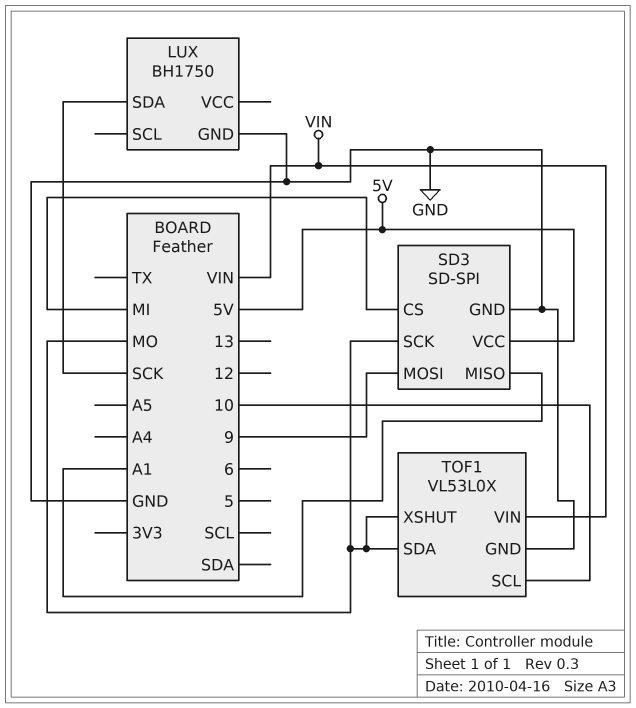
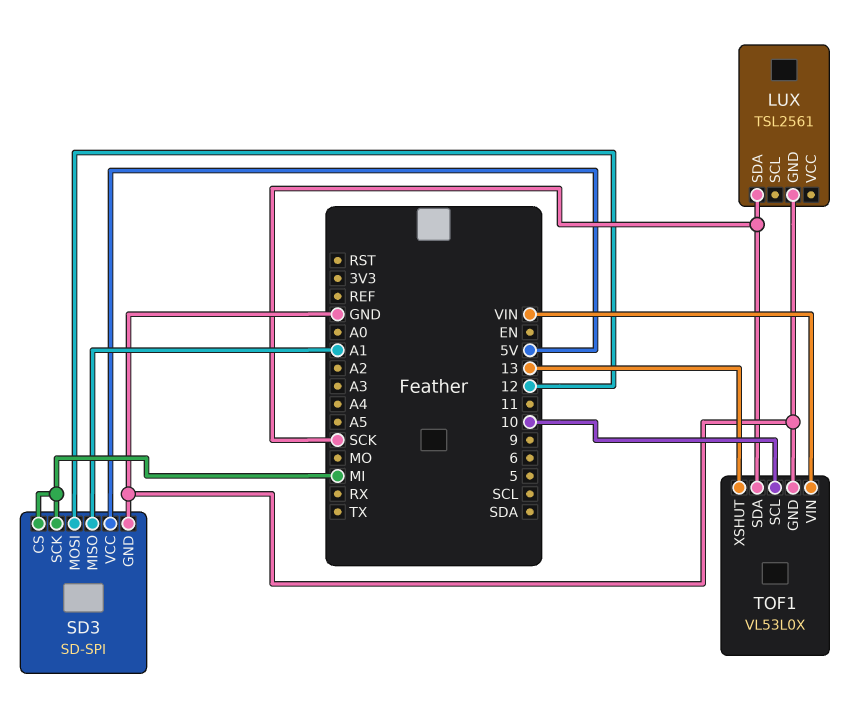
LUX: BH1750 -> TSL2561
SD3 pin MOSI: 9 -> 12
SD3 pin SCK: MO -> MI
TOF1 pin SDA: MO -> SCK
TOF1 pin XSHUT: MO -> 13

